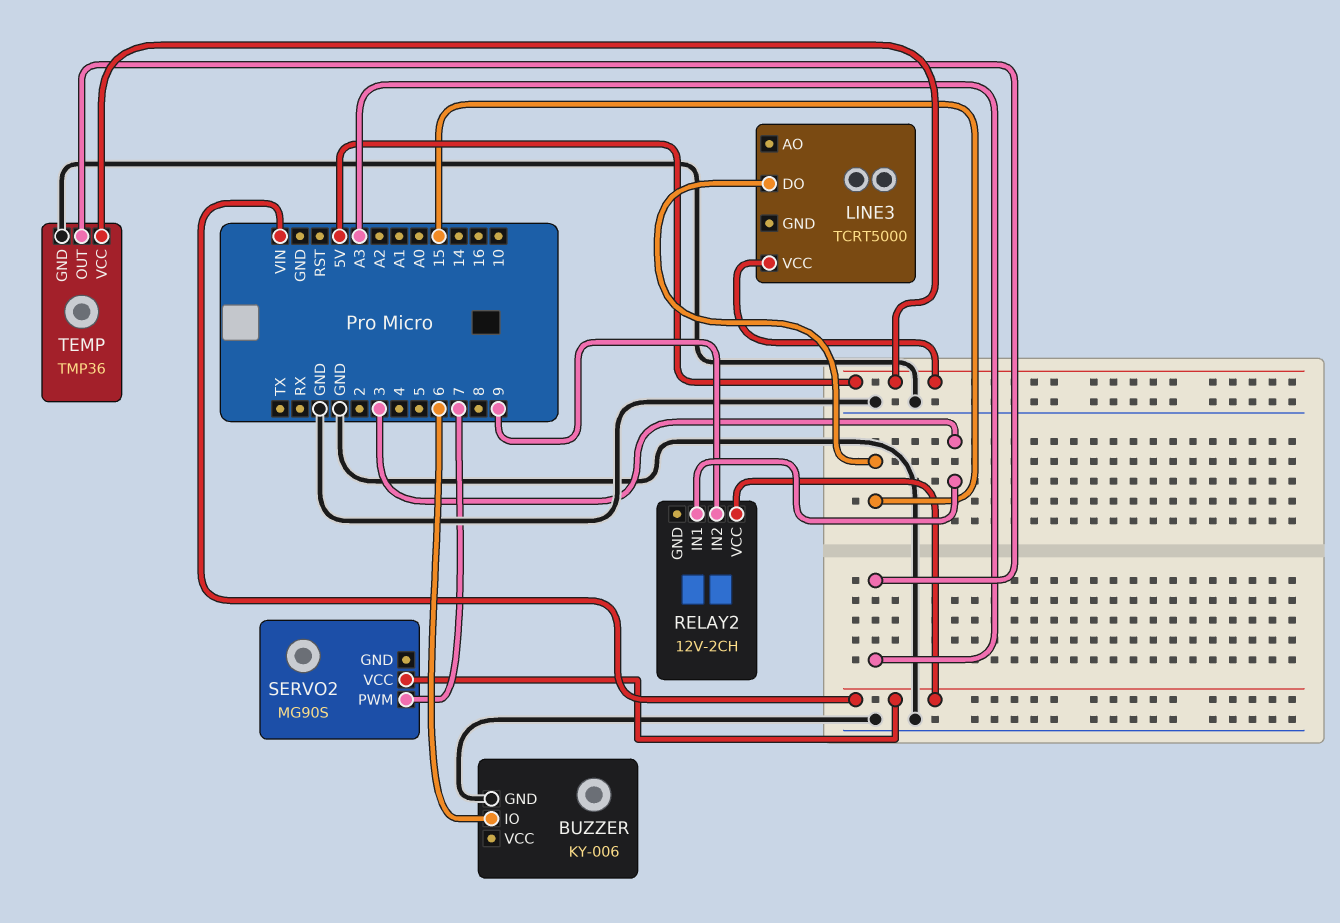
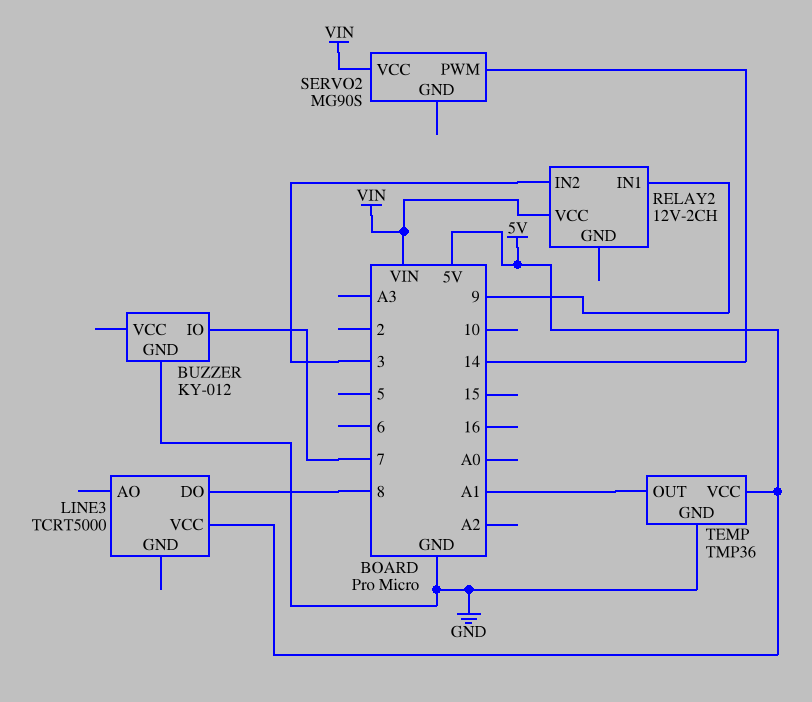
BUZZER: KY-006 -> KY-012
BUZZER pin IO: 6 -> 7
LINE3 pin DO: 15 -> 8
RELAY2 pin IN1: 3 -> 9
RELAY2 pin IN2: 9 -> 3
SERVO2 pin PWM: 7 -> 14
TEMP pin OUT: A3 -> A1

